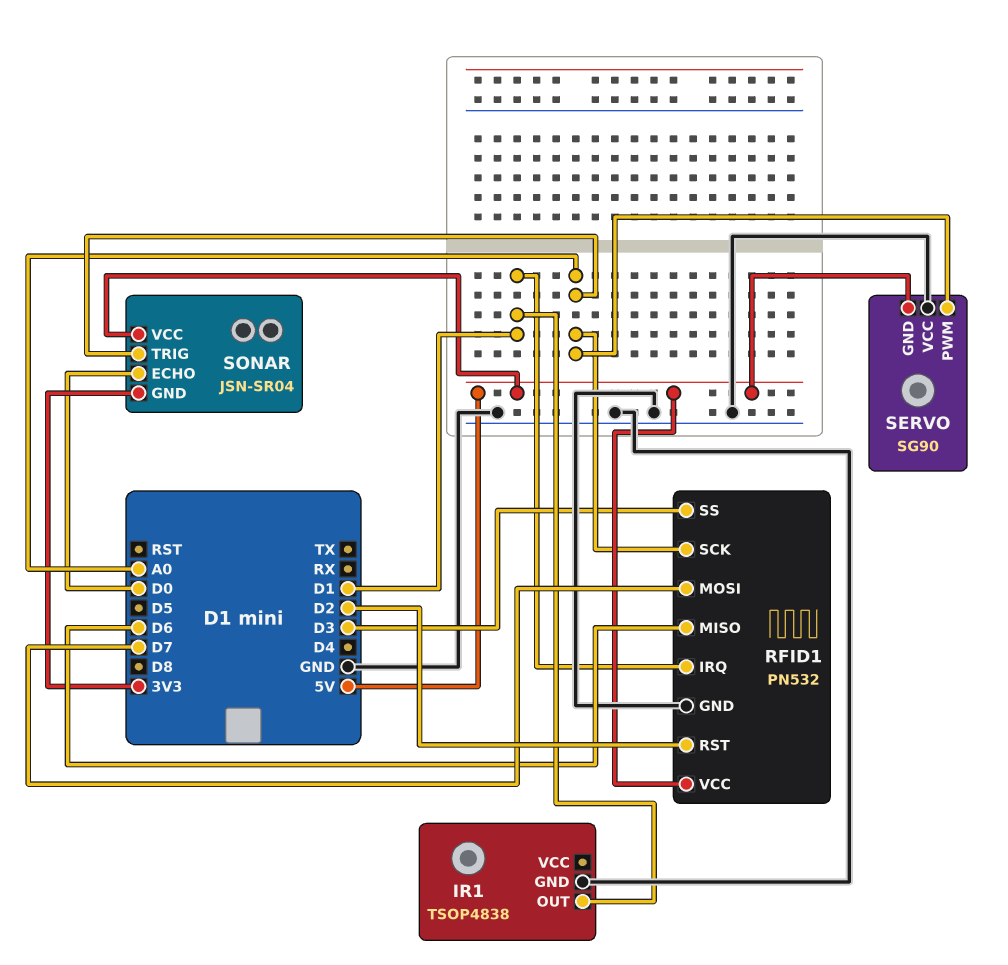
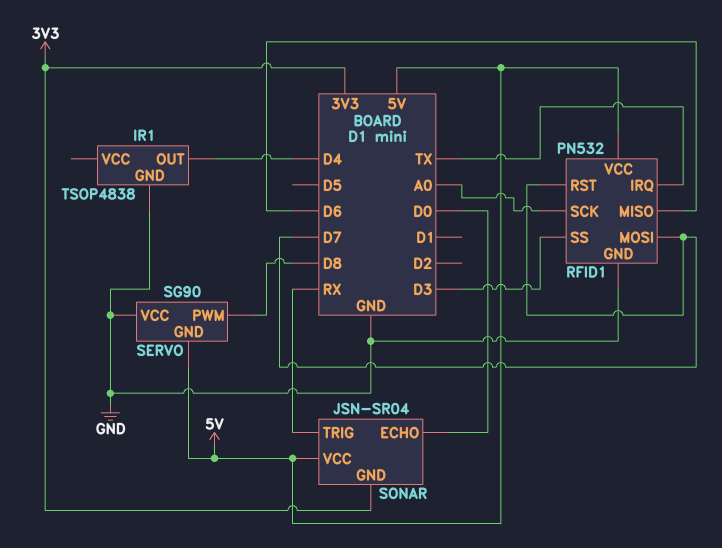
IR1 pin OUT: D1 -> D4
RFID1 pin IRQ: D1 -> TX
RFID1 pin RST: D2 -> D7
SERVO pin PWM: A0 -> D8
SONAR pin TRIG: A0 -> RX

